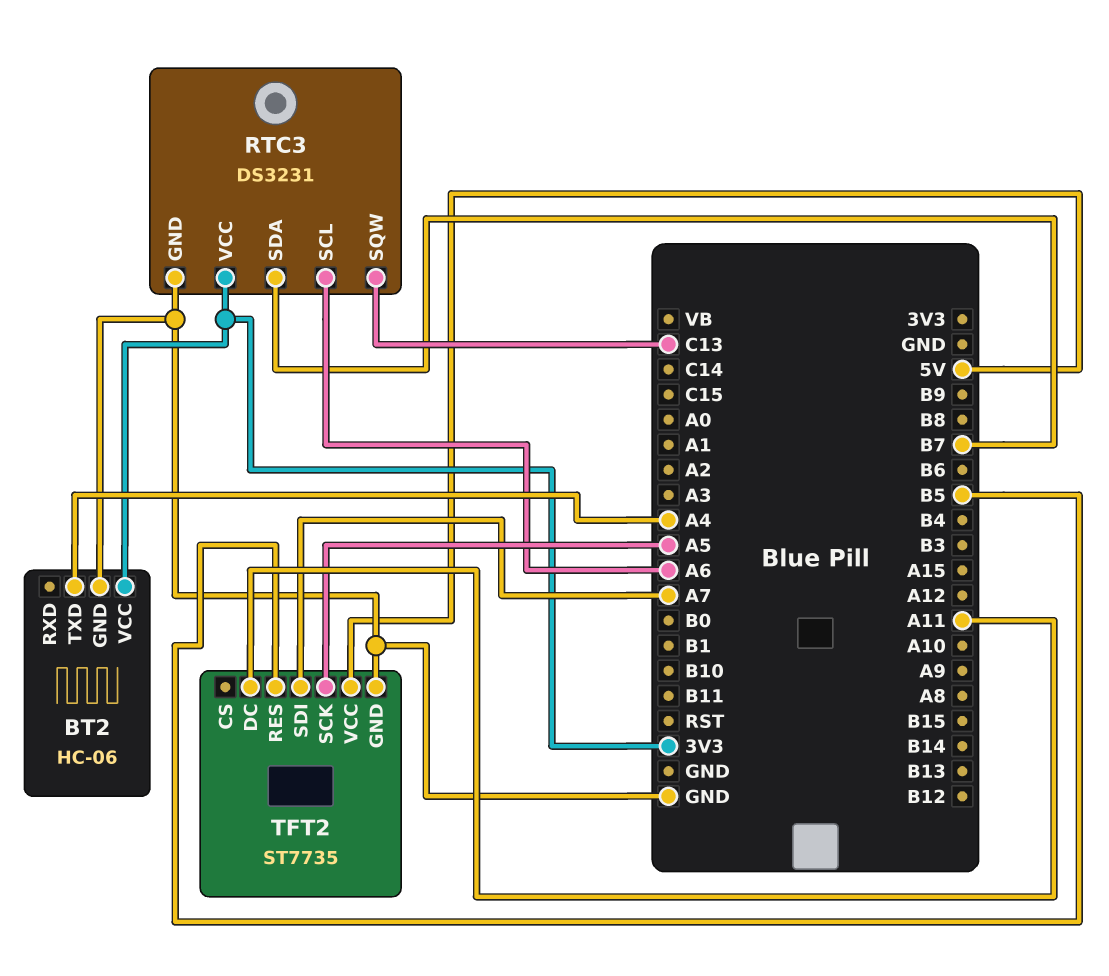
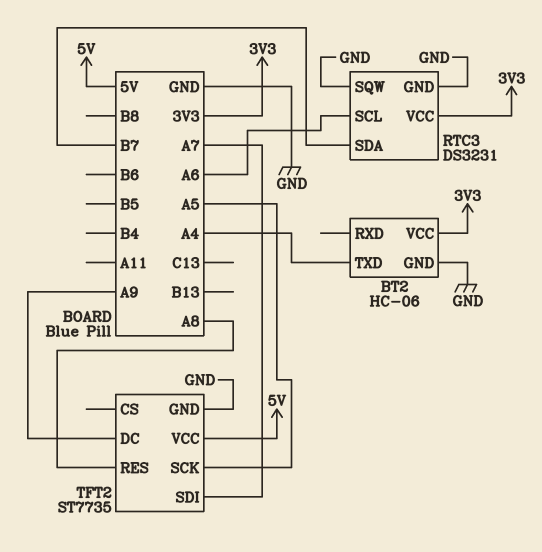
RTC3 pin SQW: C13 -> GND
TFT2 pin DC: A11 -> A9
TFT2 pin RES: B5 -> A8

